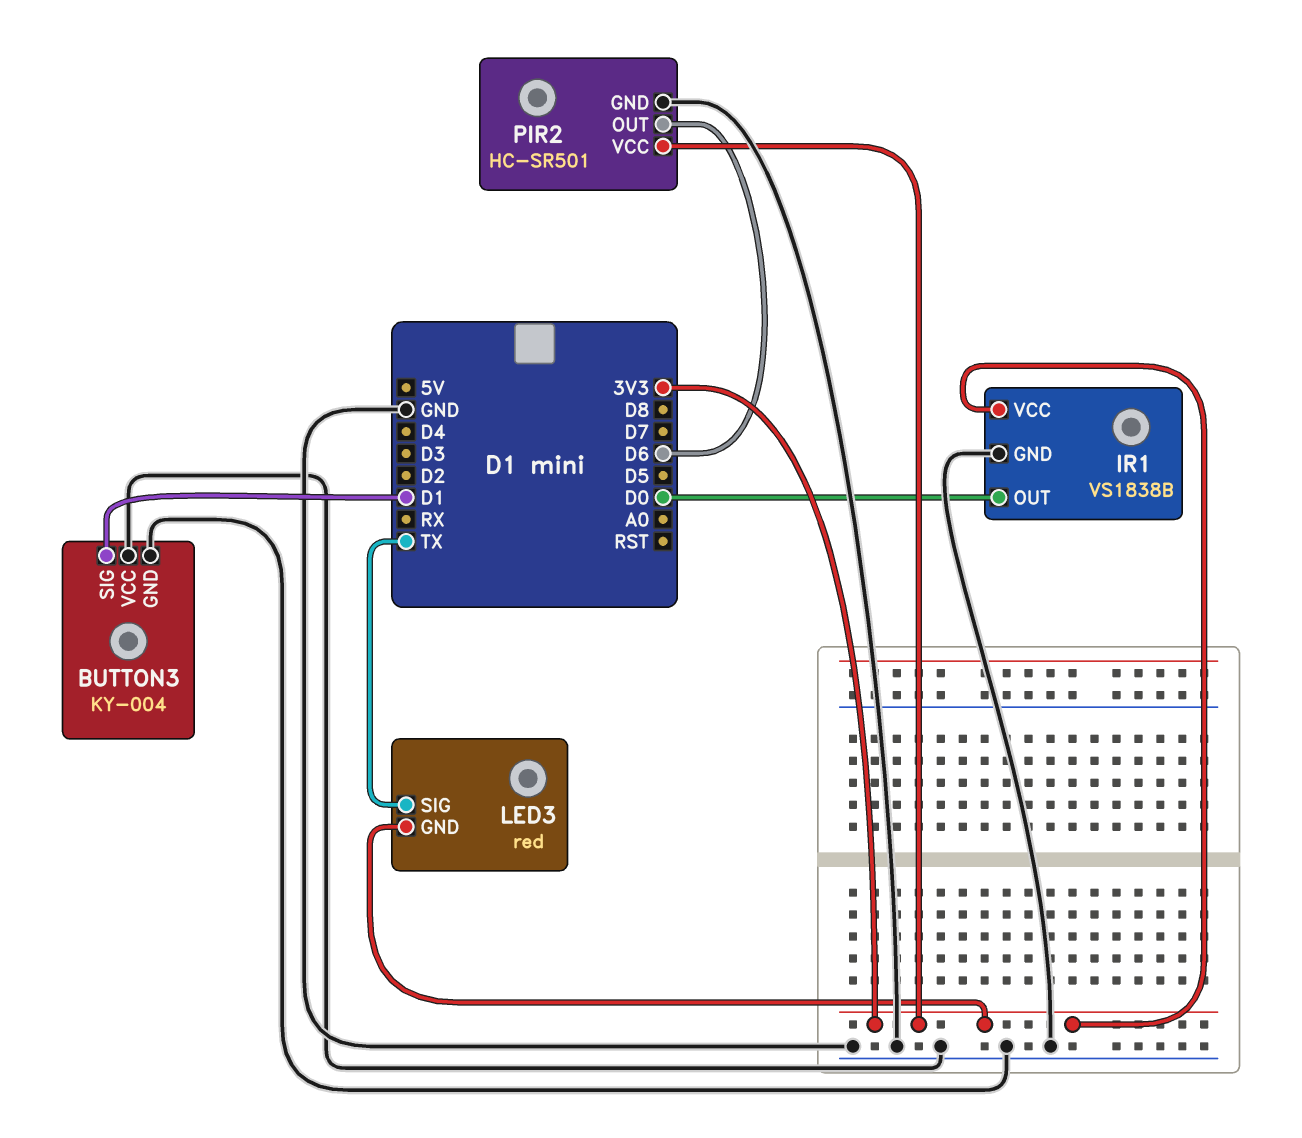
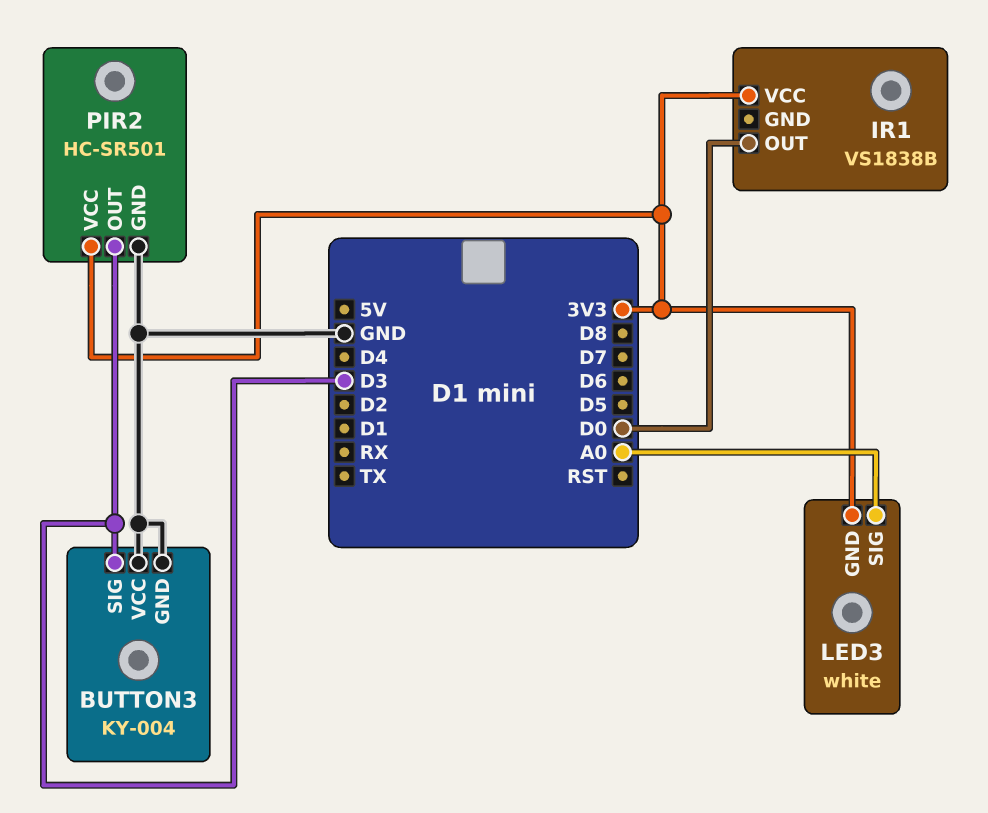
BUTTON3 pin SIG: D1 -> D3
IR1 pin GND: GND -> none
LED3: red -> white
LED3 pin SIG: TX -> A0
PIR2 pin OUT: D6 -> D3

